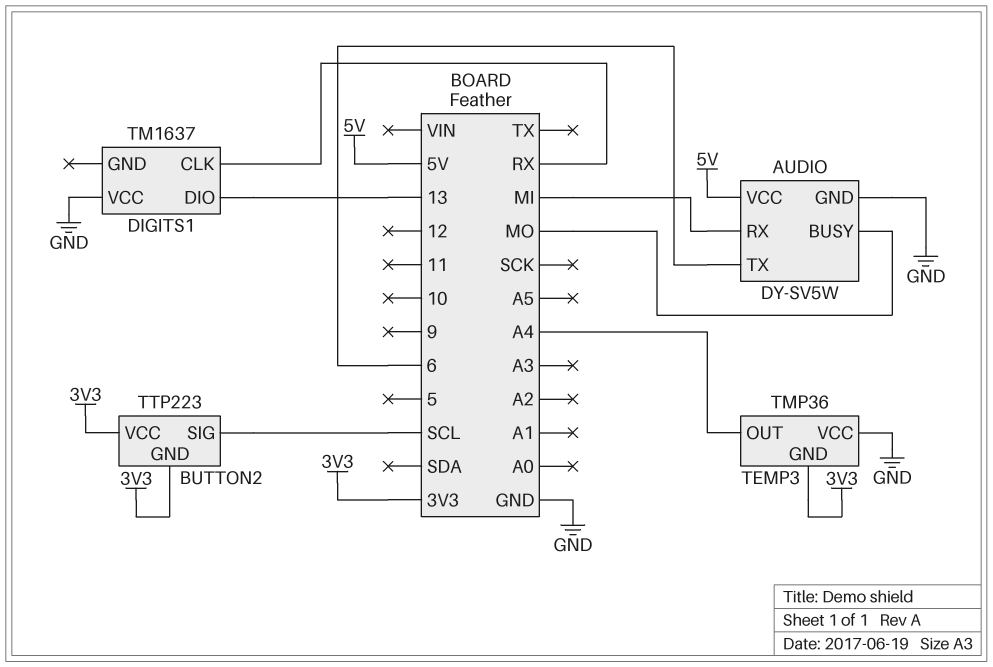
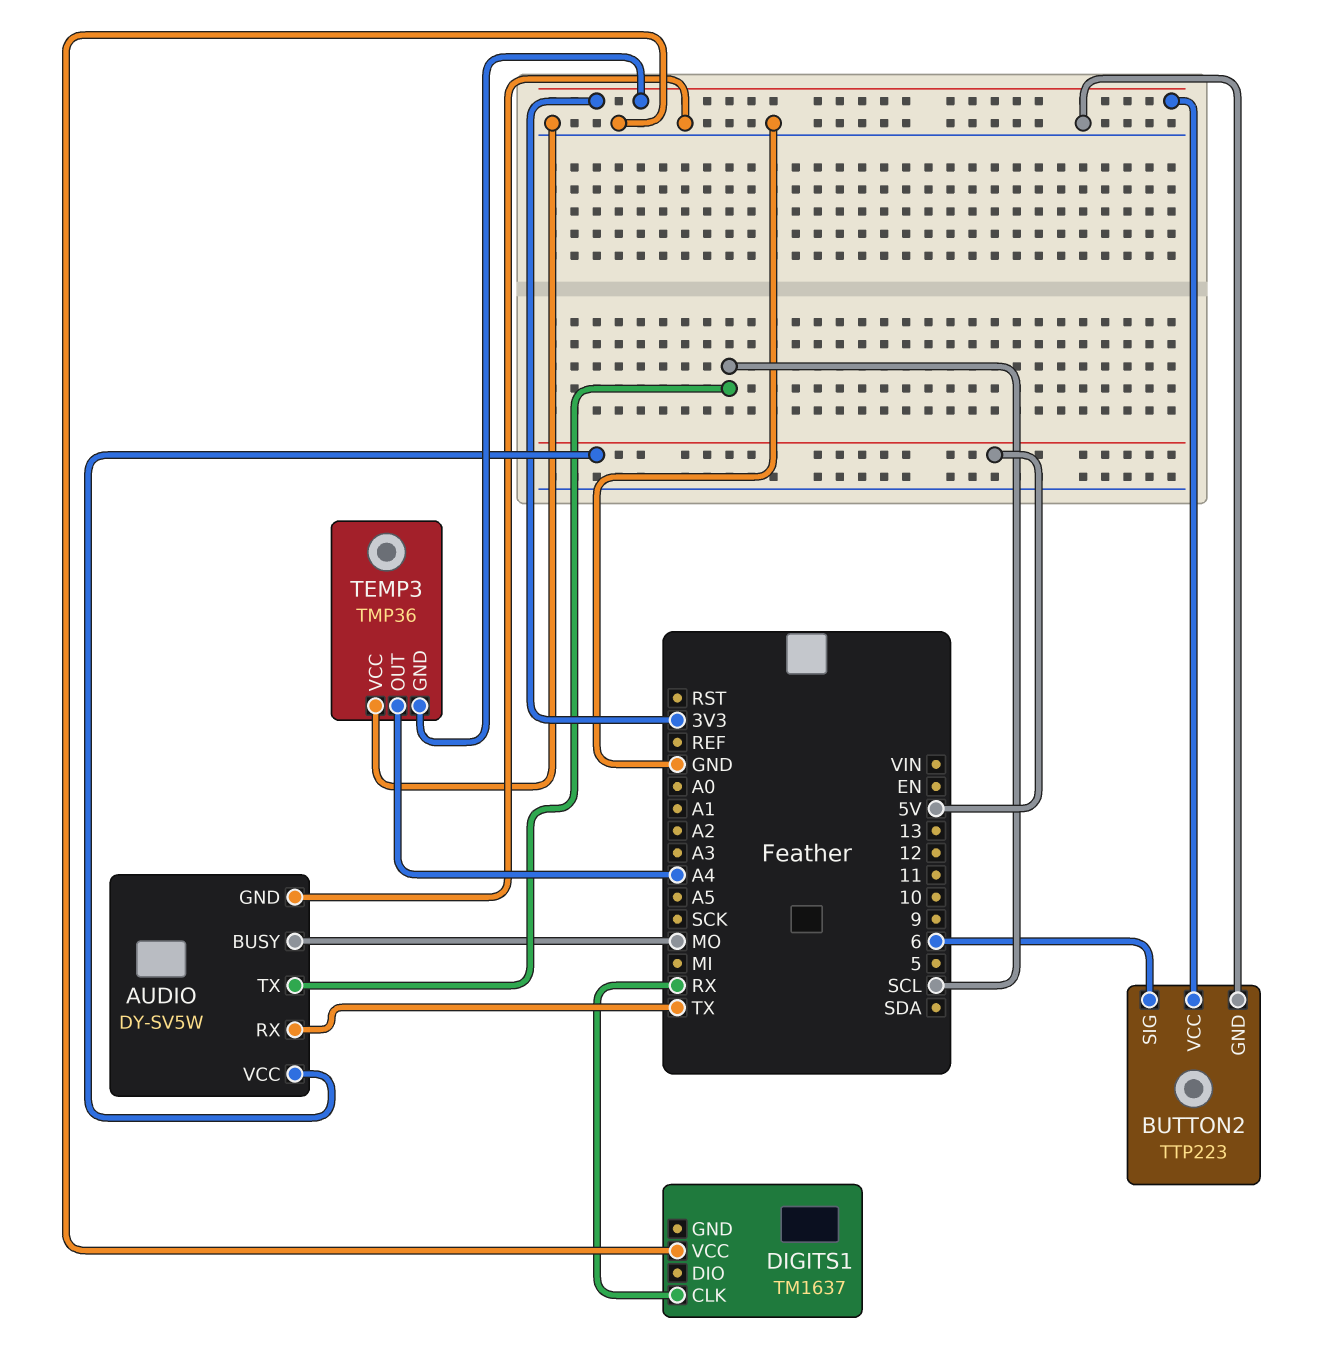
AUDIO pin RX: MI -> TX
AUDIO pin TX: 6 -> SCL
BUTTON2 pin GND: 3V3 -> GND
BUTTON2 pin SIG: SCL -> 6
DIGITS1 pin DIO: 13 -> none

